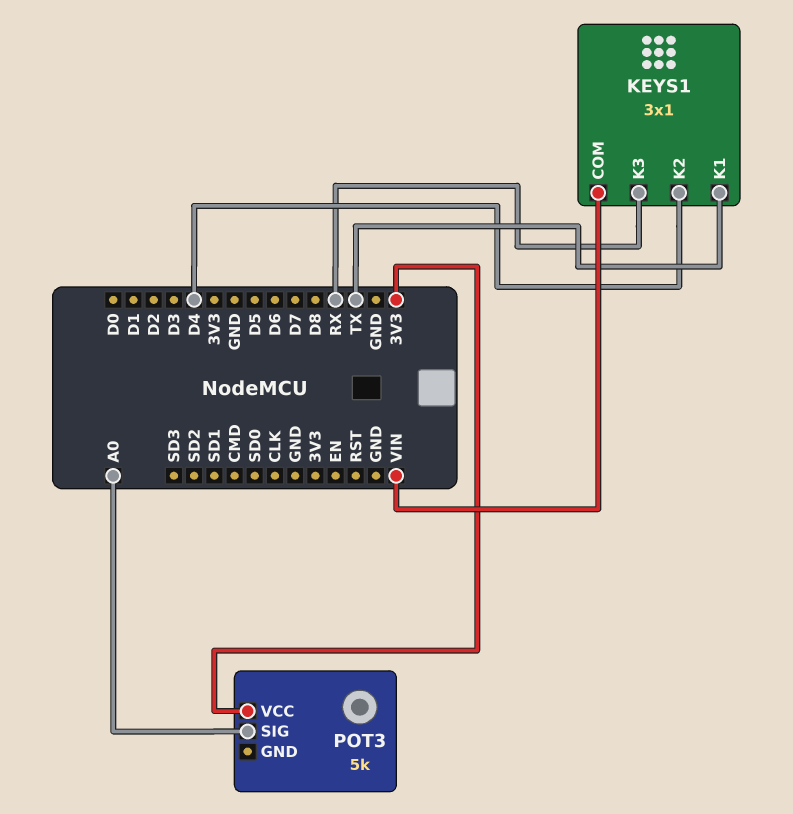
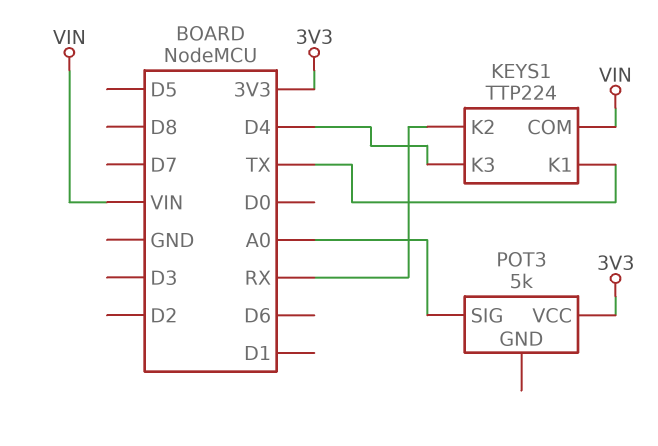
KEYS1: 3x1 -> TTP224
KEYS1 pin K2: D4 -> RX
KEYS1 pin K3: RX -> D4

